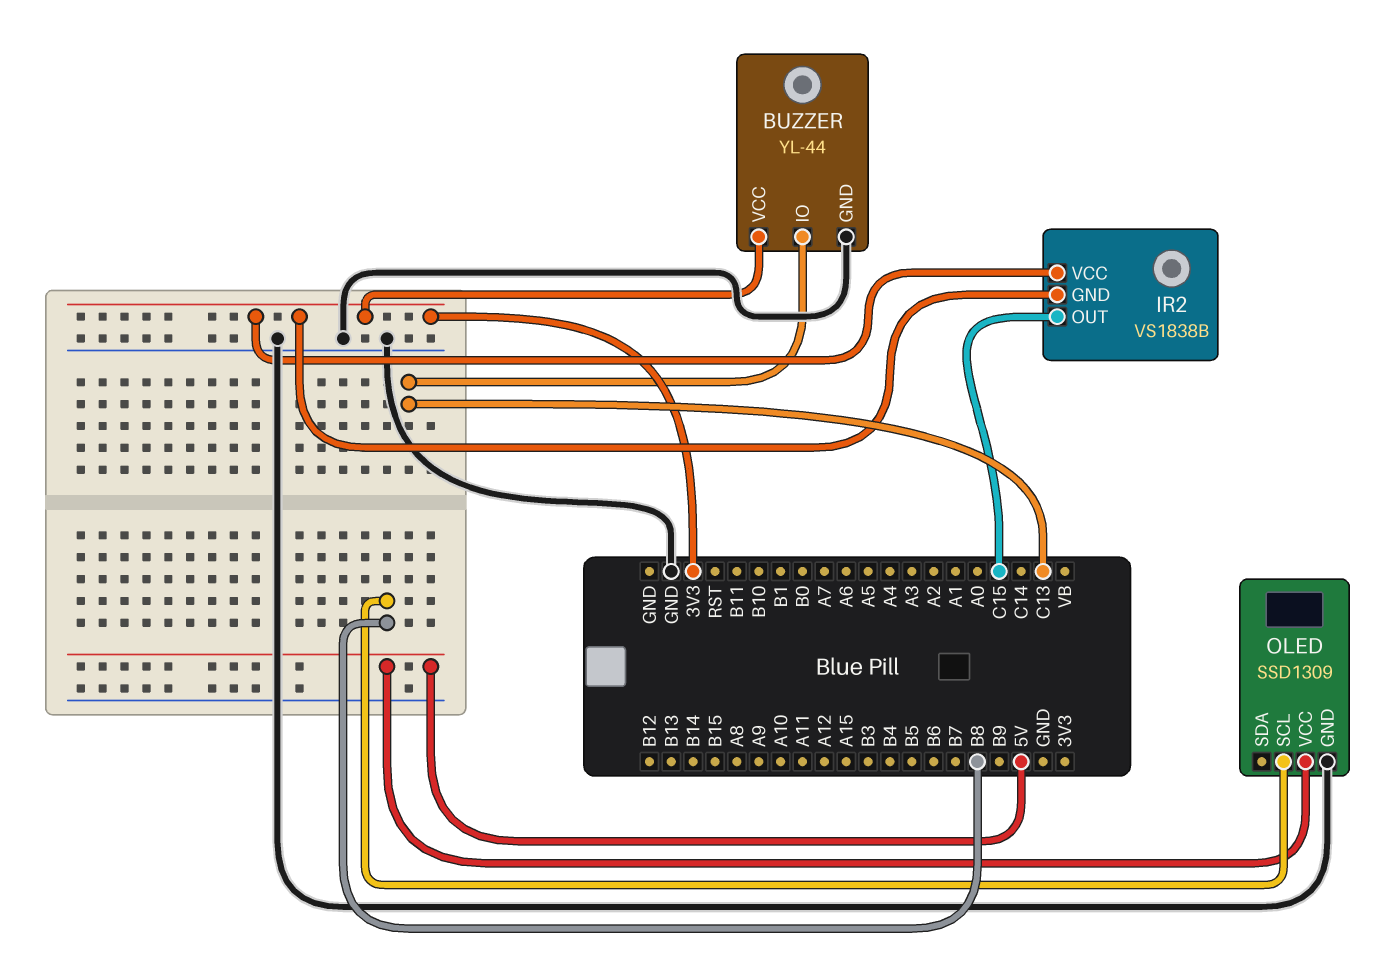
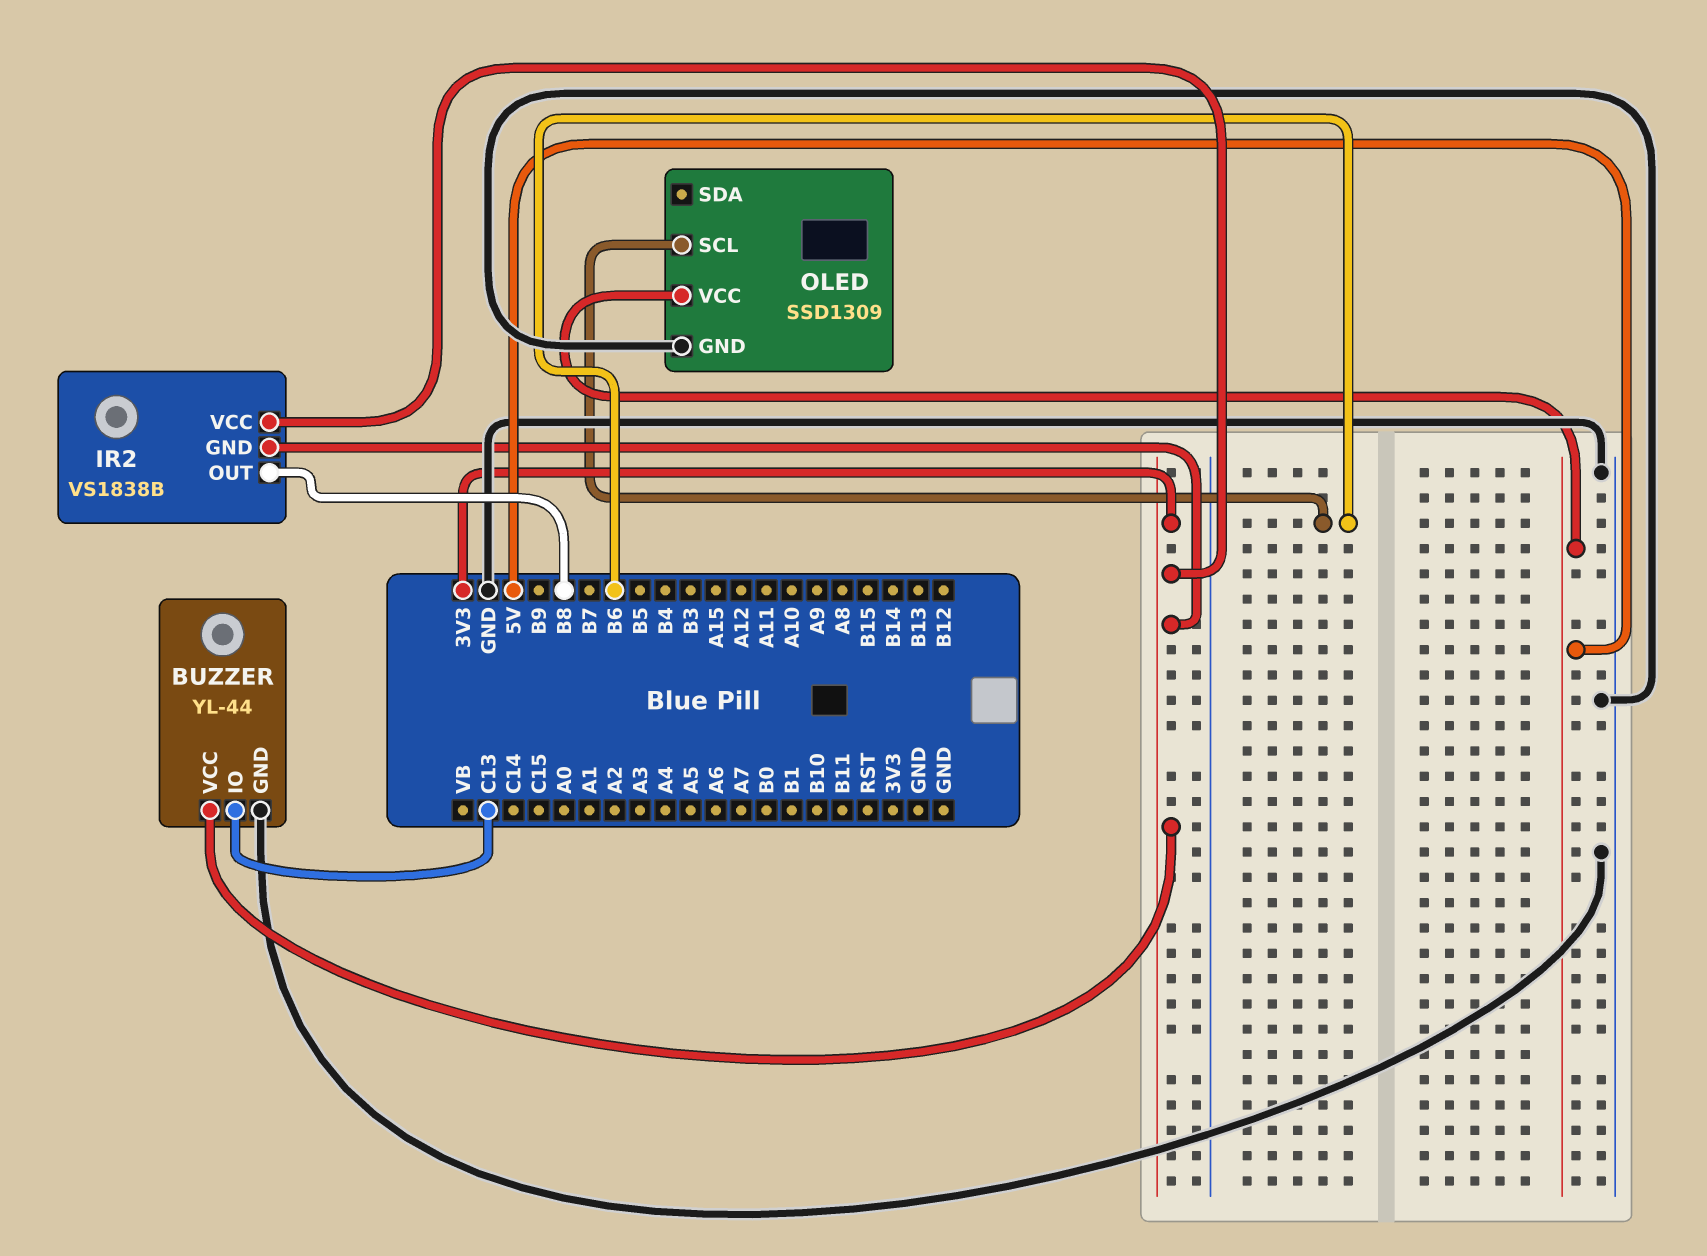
IR2 pin OUT: C15 -> B8
OLED pin SCL: B8 -> B6

